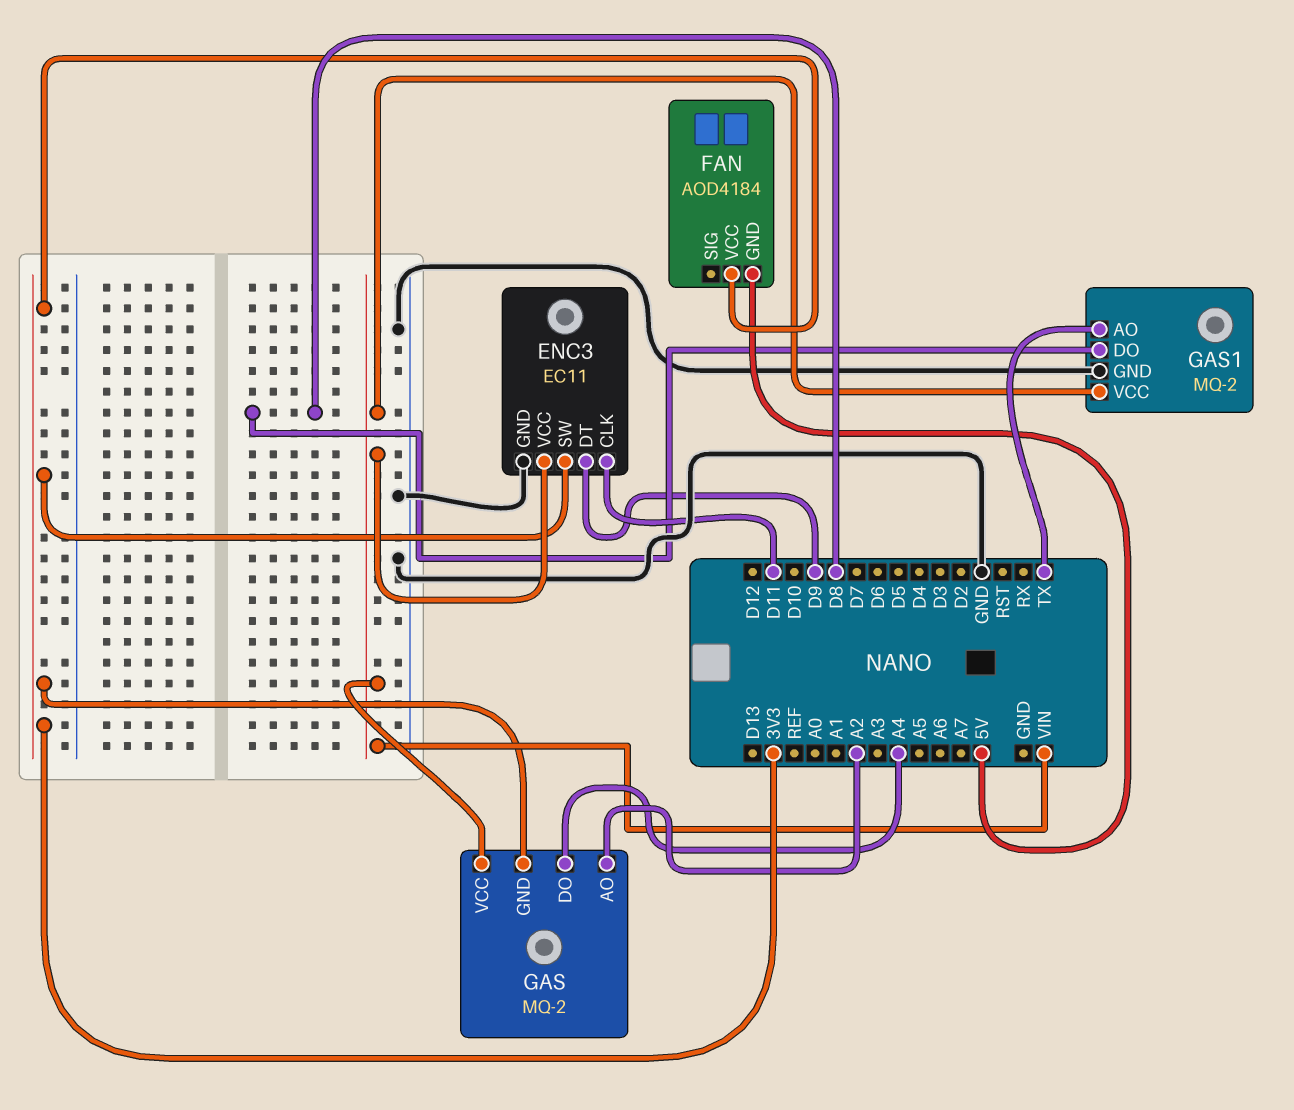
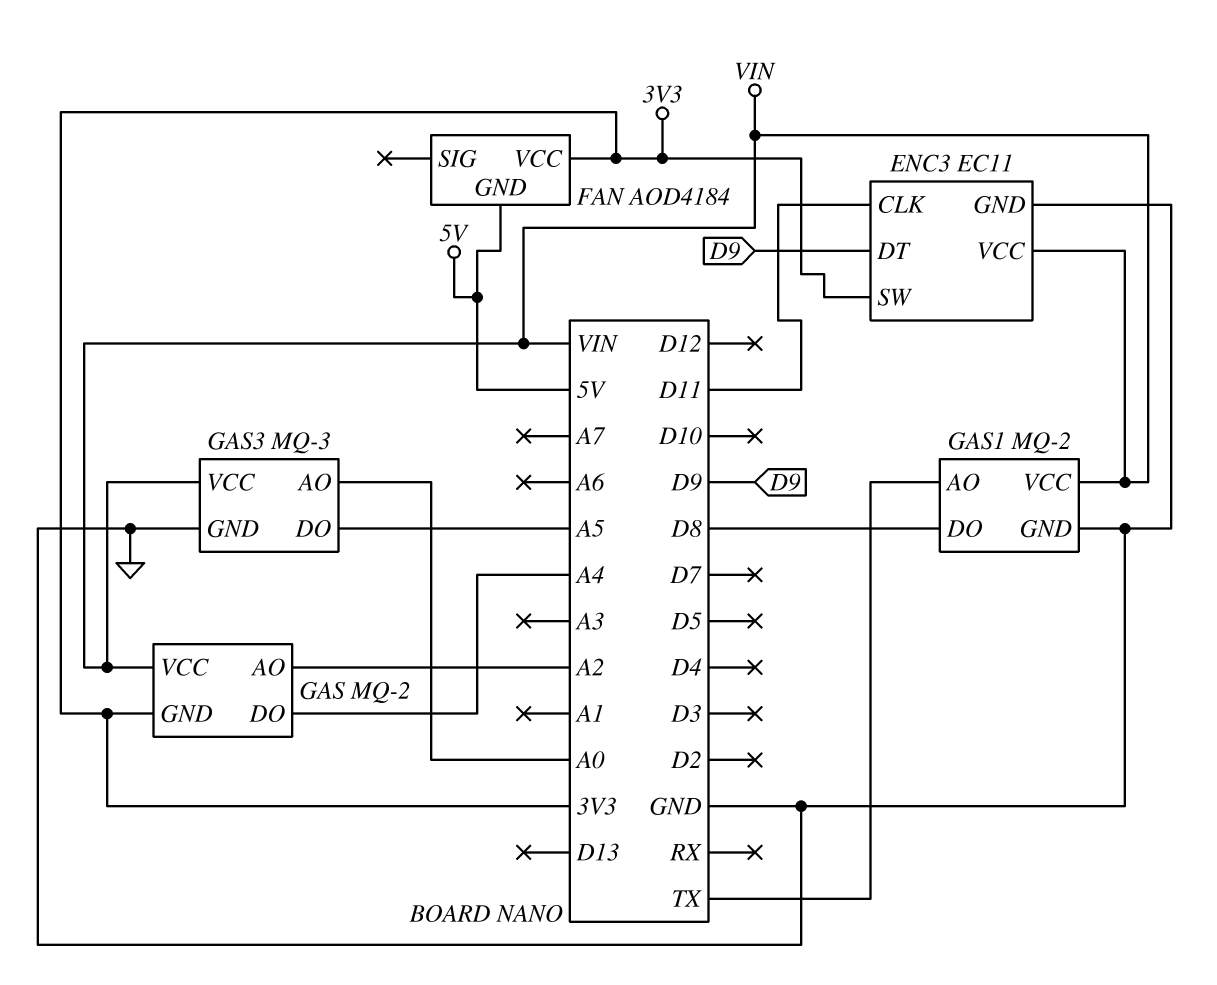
GAS3: none -> MQ-3
GAS3 pin AO: none -> A0
GAS3 pin DO: none -> A5
GAS3 pin GND: none -> GND
GAS3 pin VCC: none -> VIN

